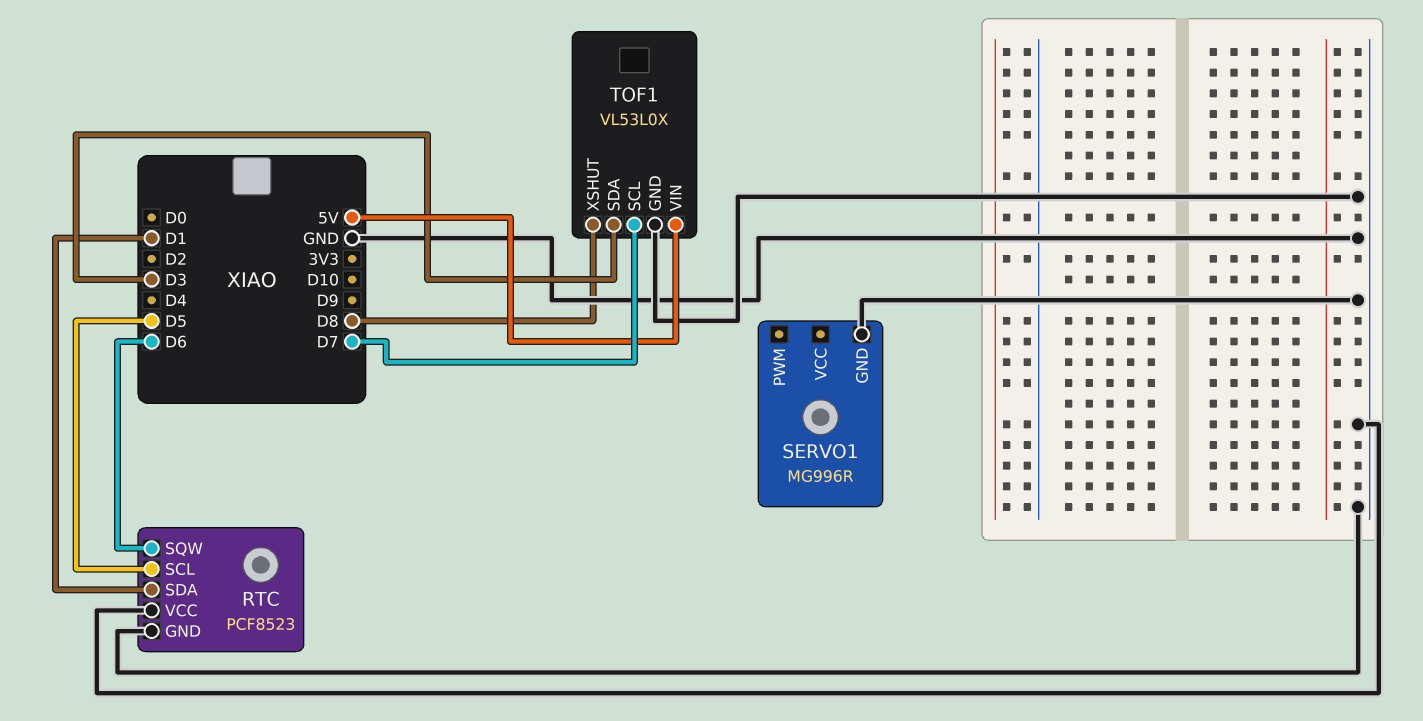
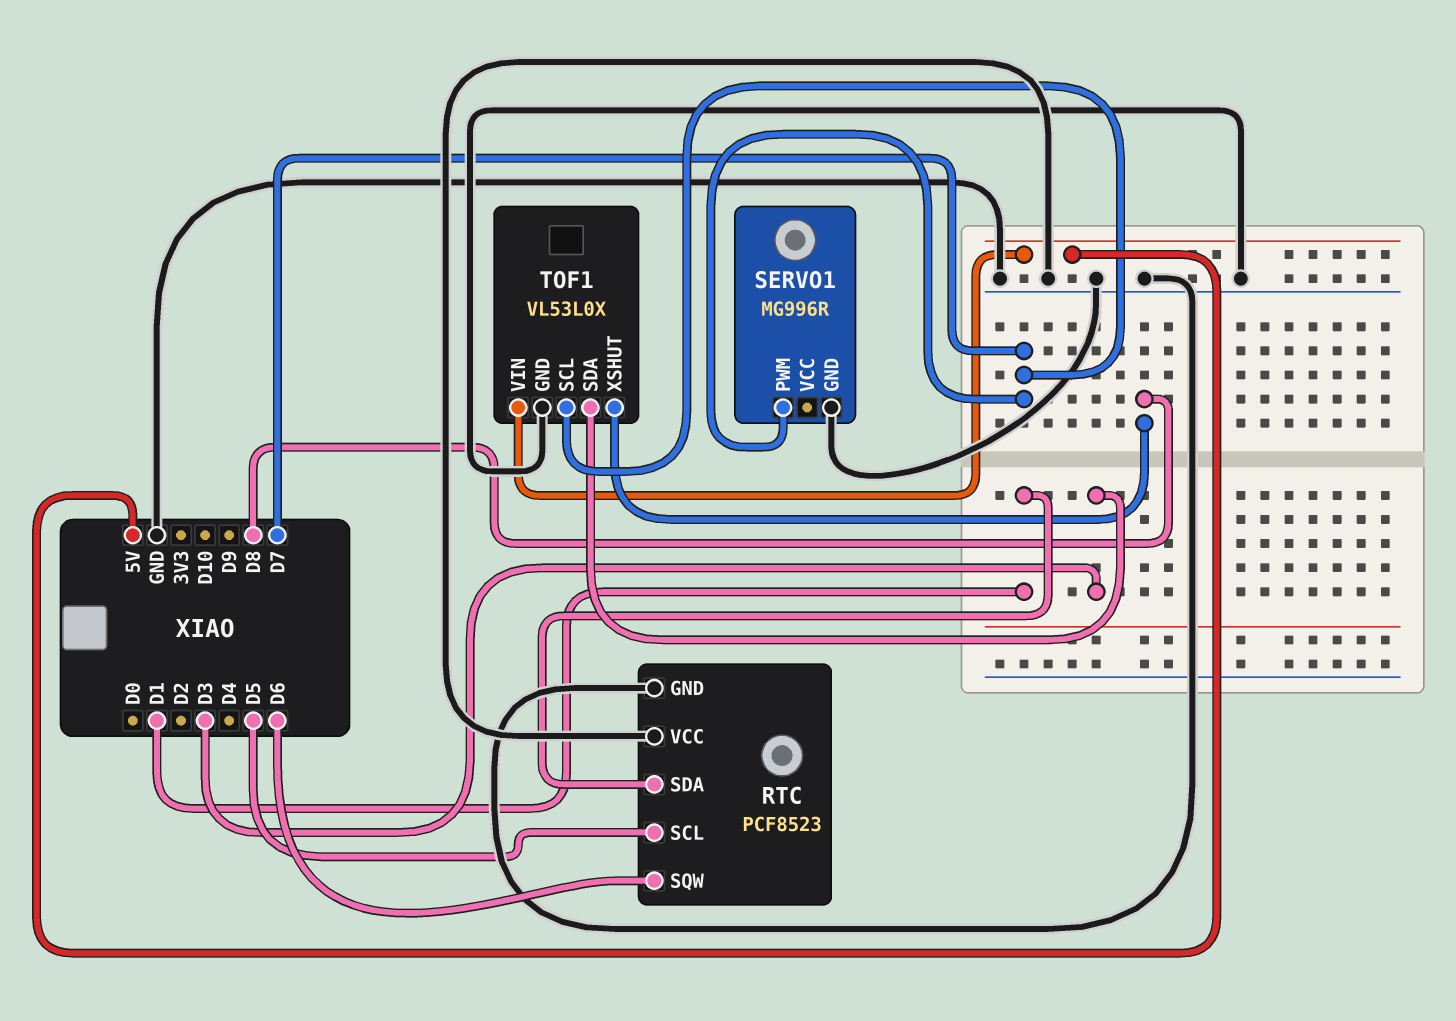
SERVO1 pin PWM: none -> D7

